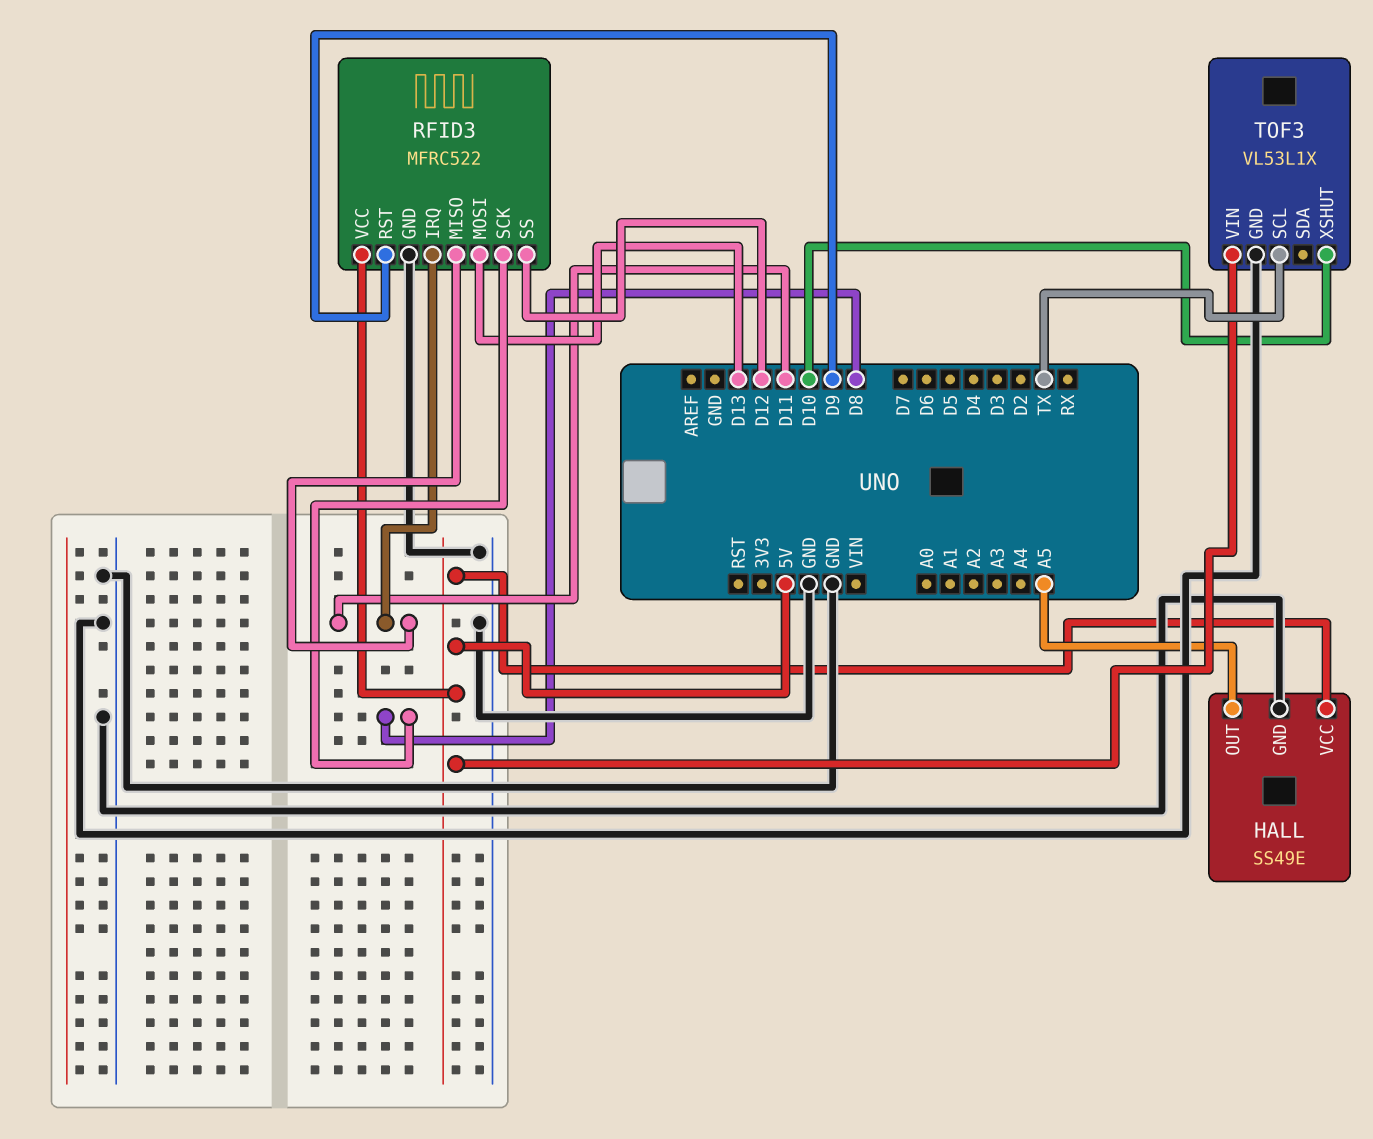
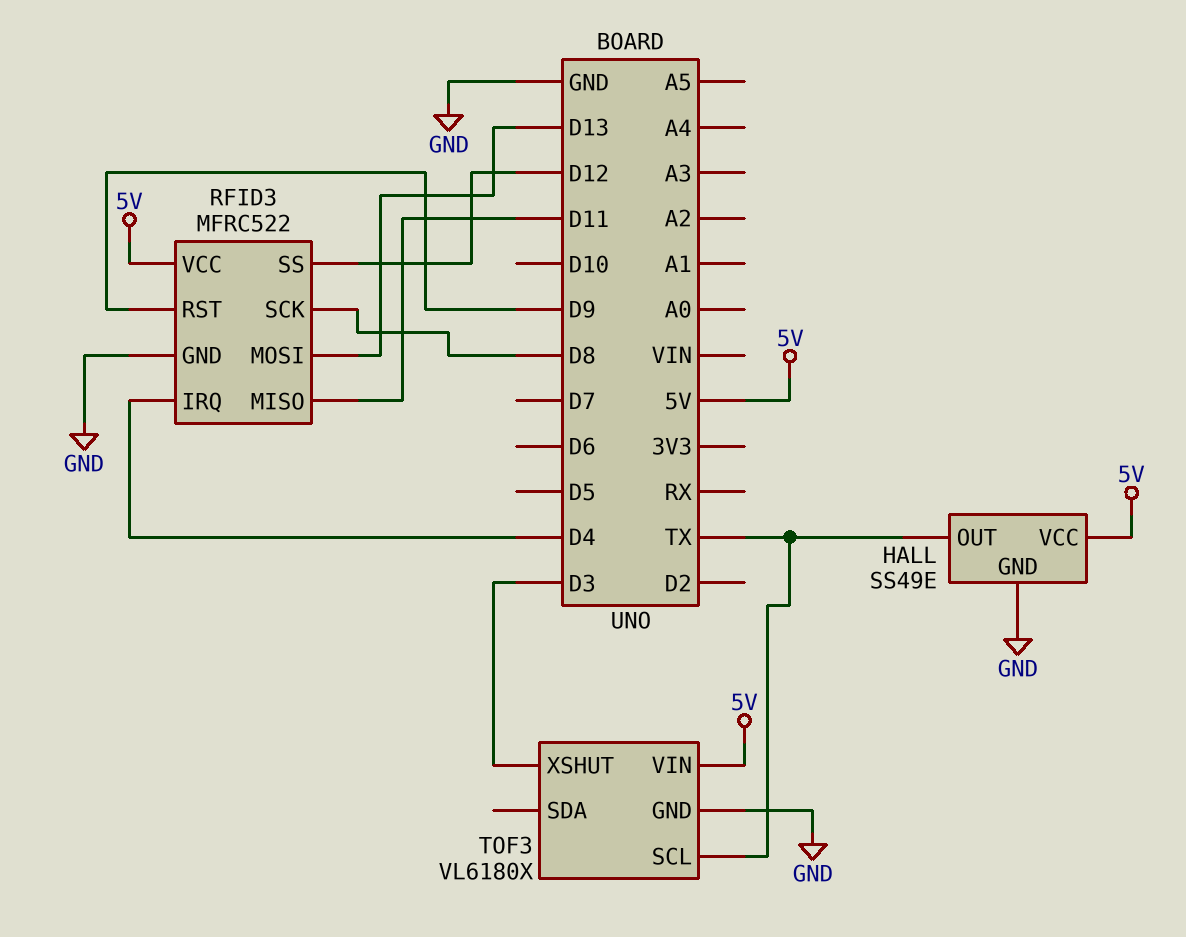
HALL pin OUT: A5 -> TX
RFID3 pin IRQ: D11 -> D4
TOF3: VL53L1X -> VL6180X
TOF3 pin XSHUT: D10 -> D3

